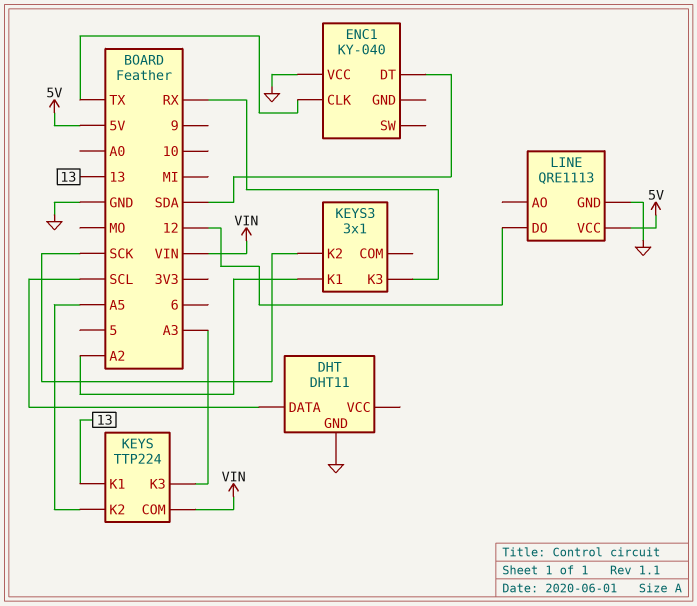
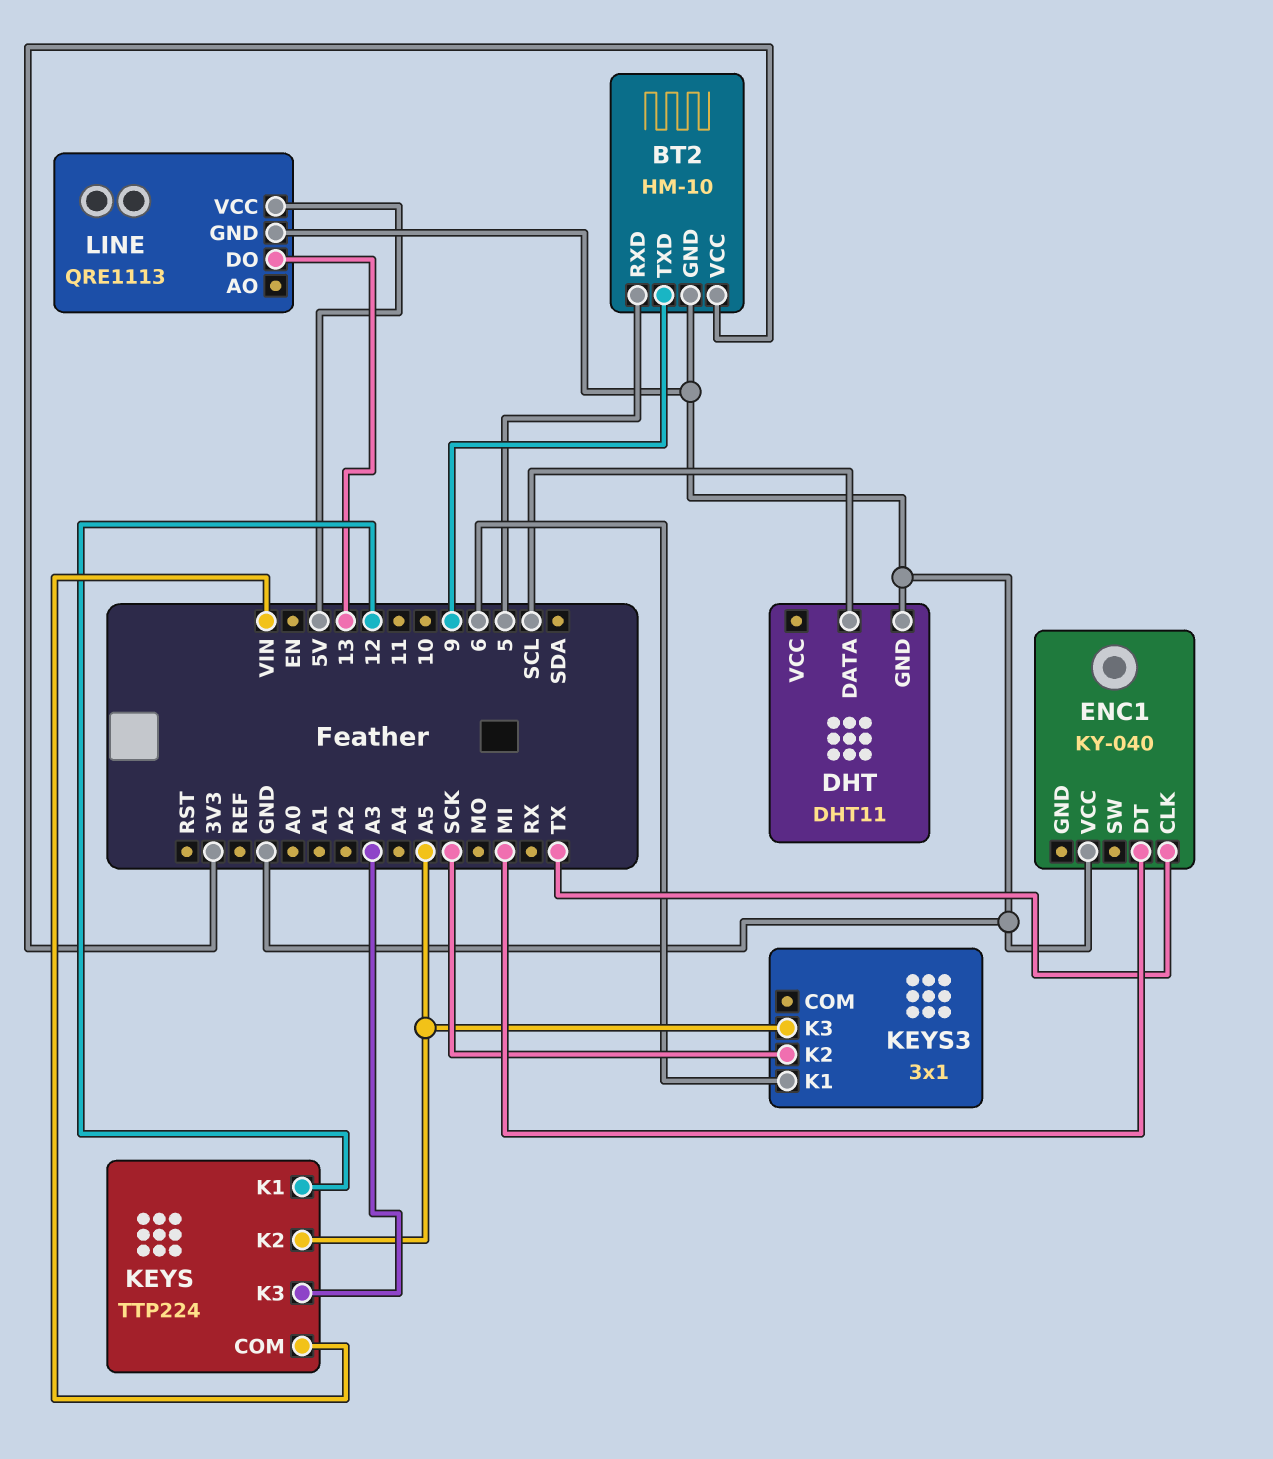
BT2: none -> HM-10
BT2 pin GND: none -> GND
BT2 pin RXD: none -> 5
BT2 pin TXD: none -> 9
BT2 pin VCC: none -> 3V3
ENC1 pin DT: SDA -> MI
KEYS pin K1: 13 -> 12
KEYS3 pin K1: A2 -> 6
KEYS3 pin K3: RX -> A5
LINE pin DO: 12 -> 13

